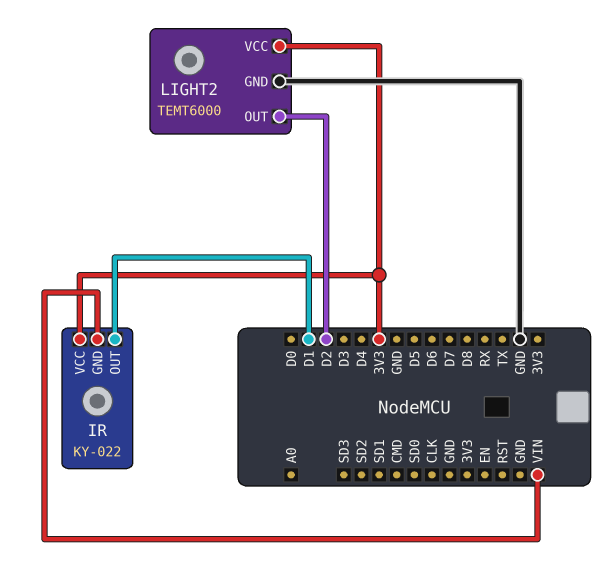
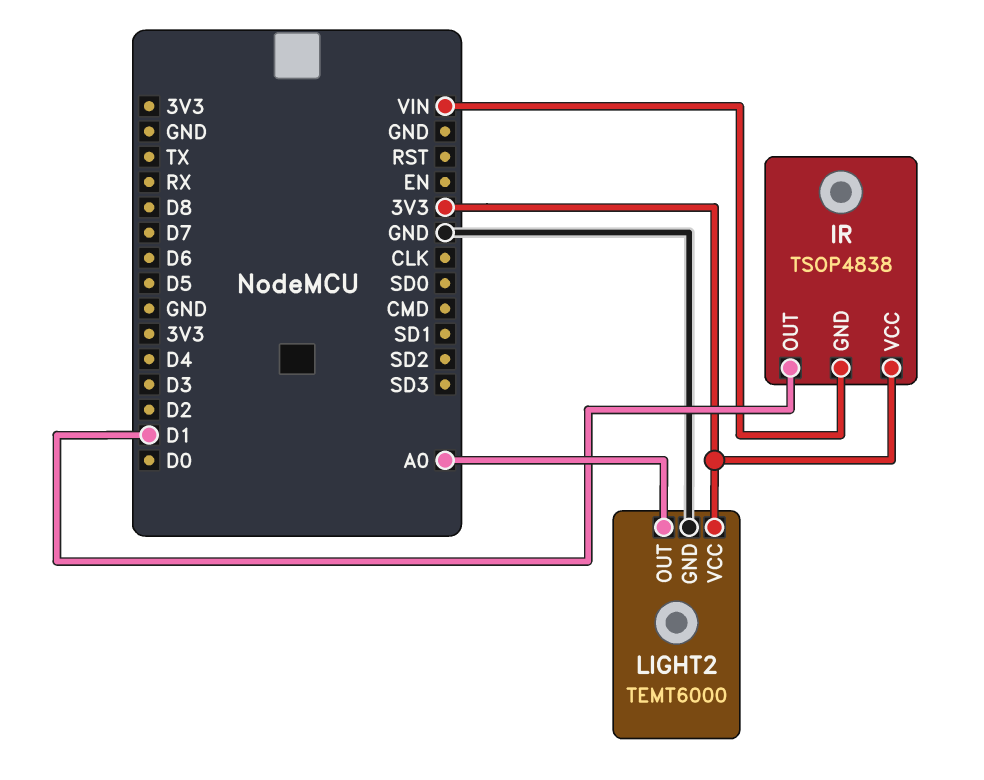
IR: KY-022 -> TSOP4838
LIGHT2 pin OUT: D2 -> A0

